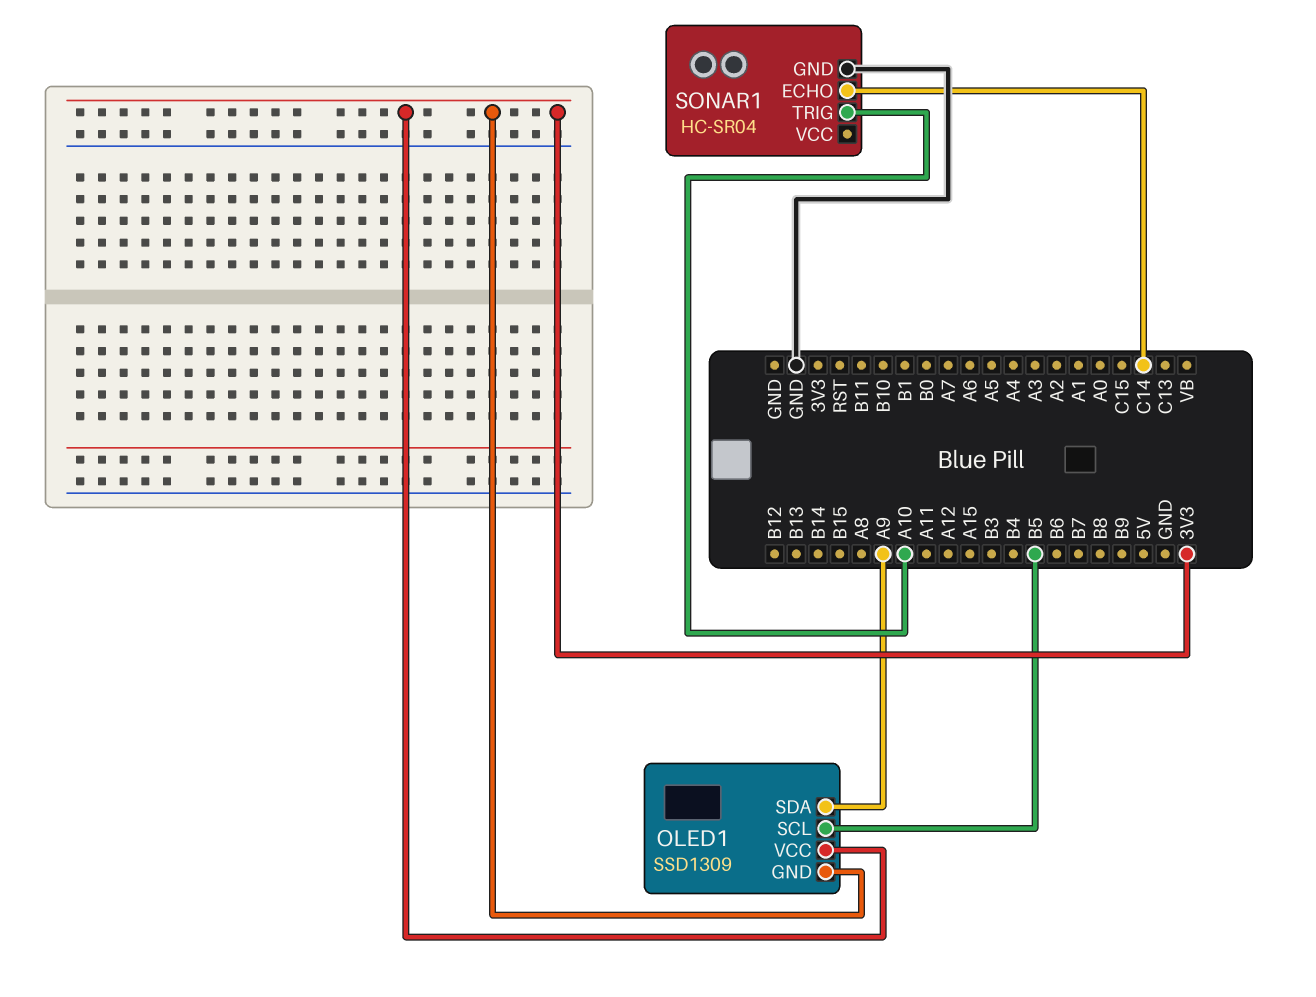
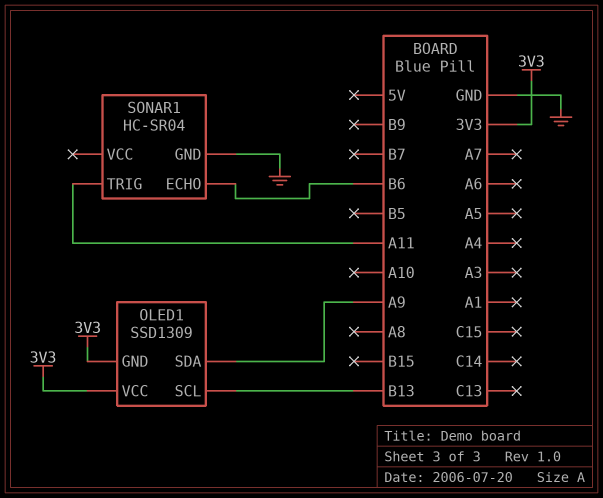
OLED1 pin SCL: B5 -> B13
SONAR1 pin ECHO: C14 -> B6
SONAR1 pin TRIG: A10 -> A11

